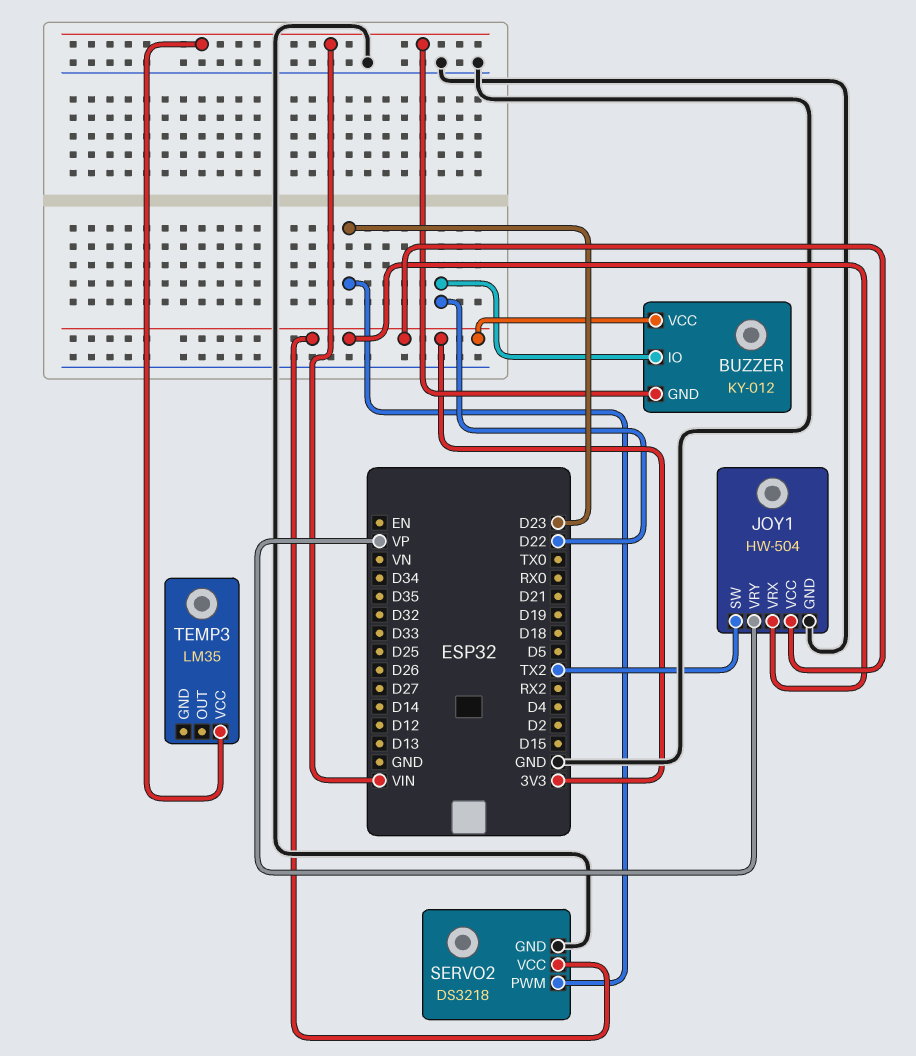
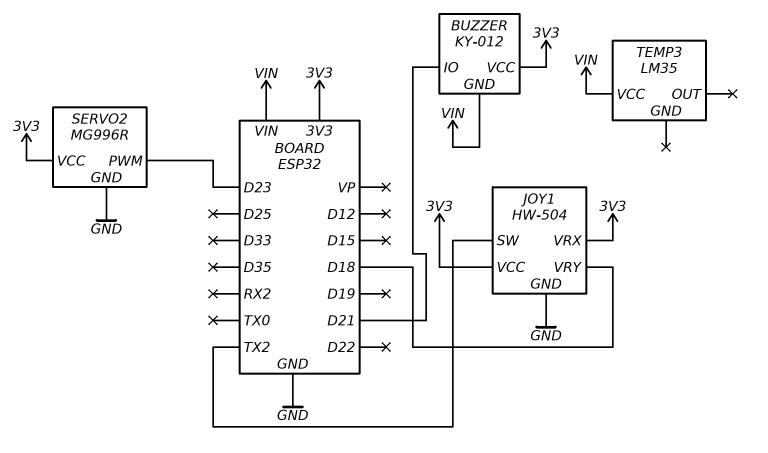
BUZZER pin IO: D22 -> D21
JOY1 pin VRY: VP -> D18
SERVO2: DS3218 -> MG996R

